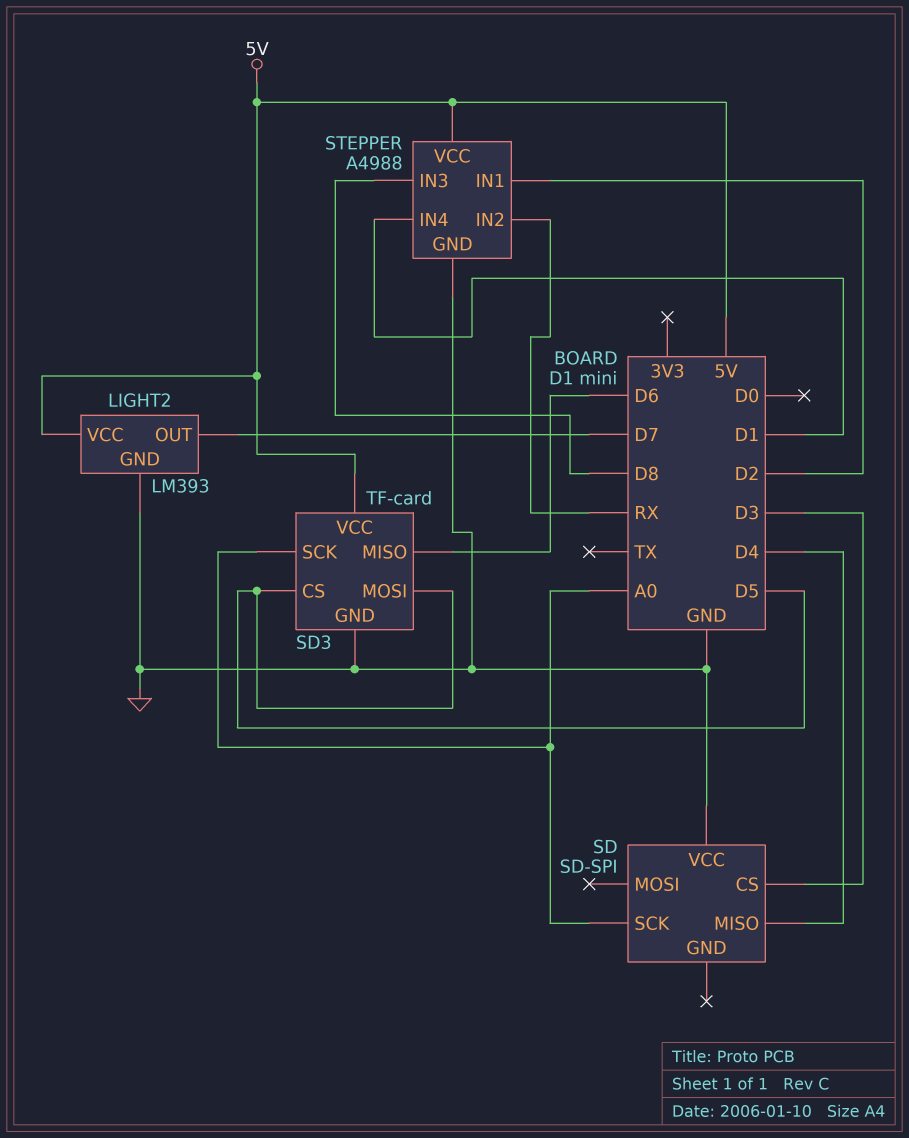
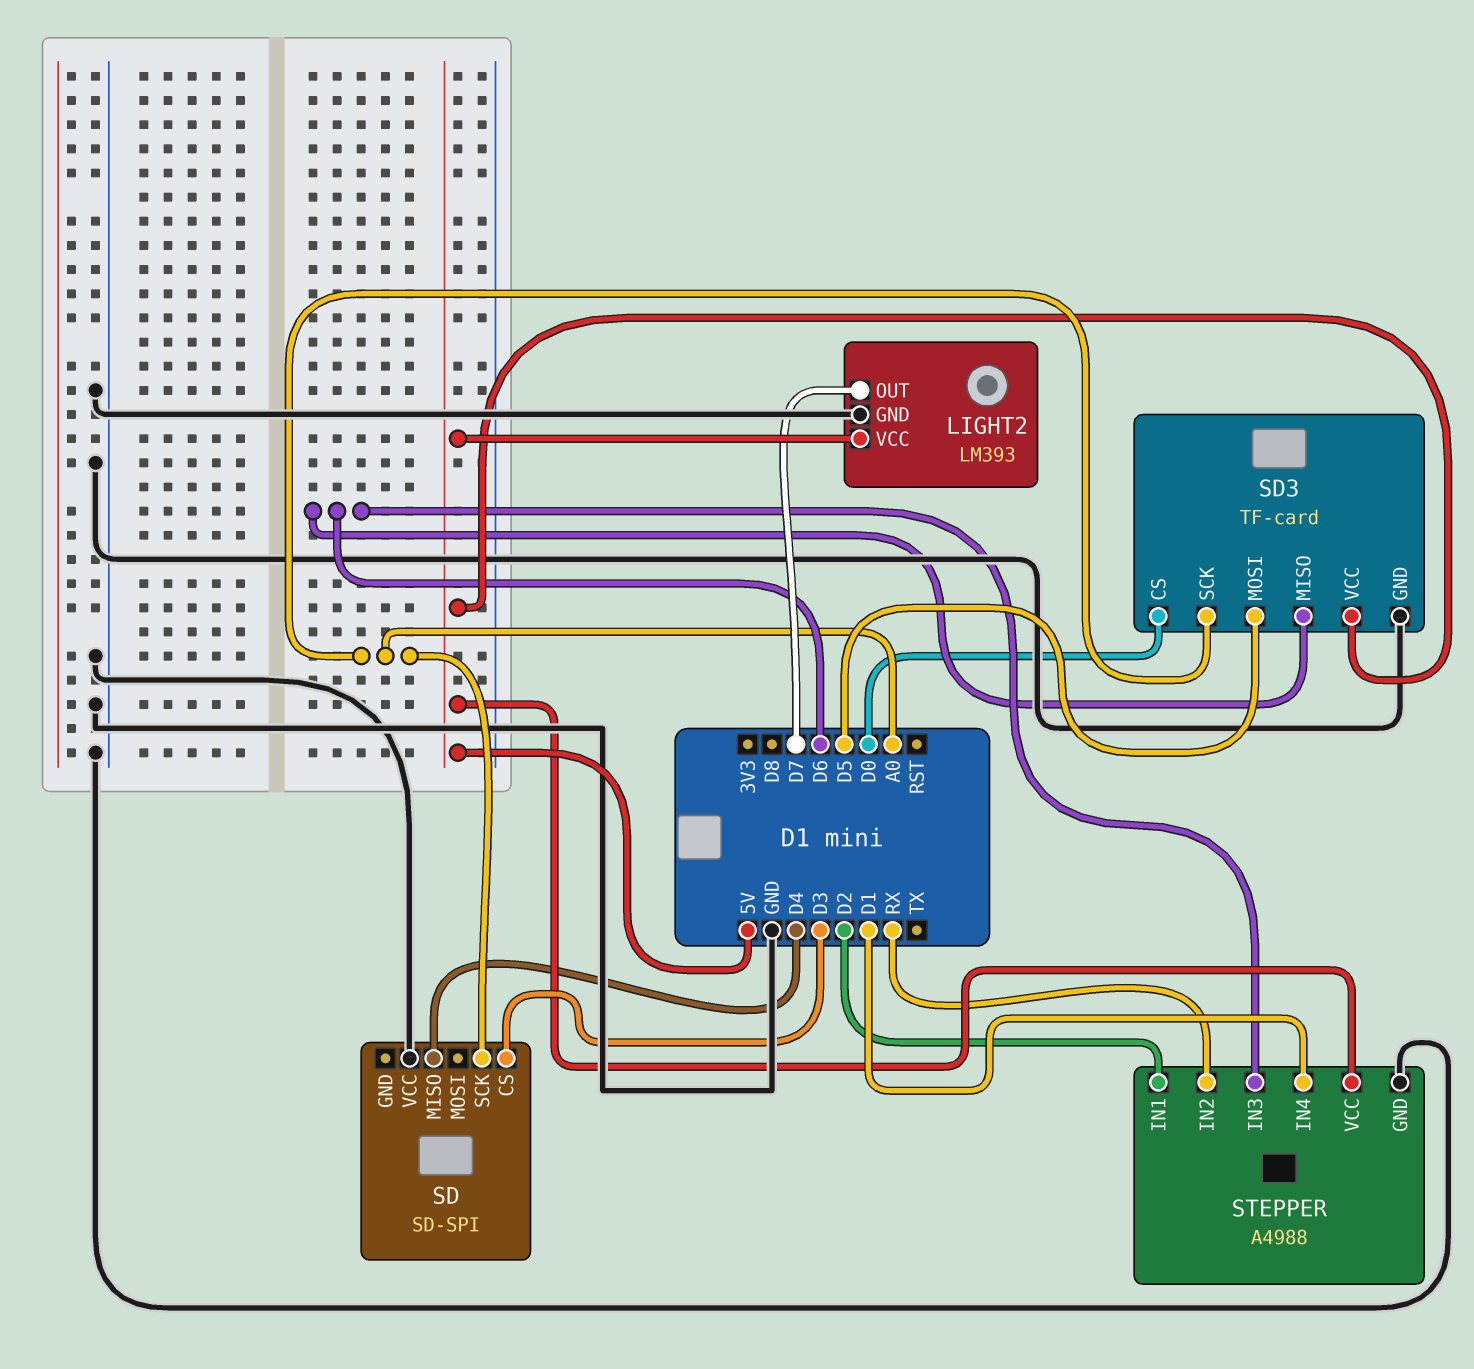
SD3 pin CS: D5 -> D0
STEPPER pin IN3: D8 -> D6

